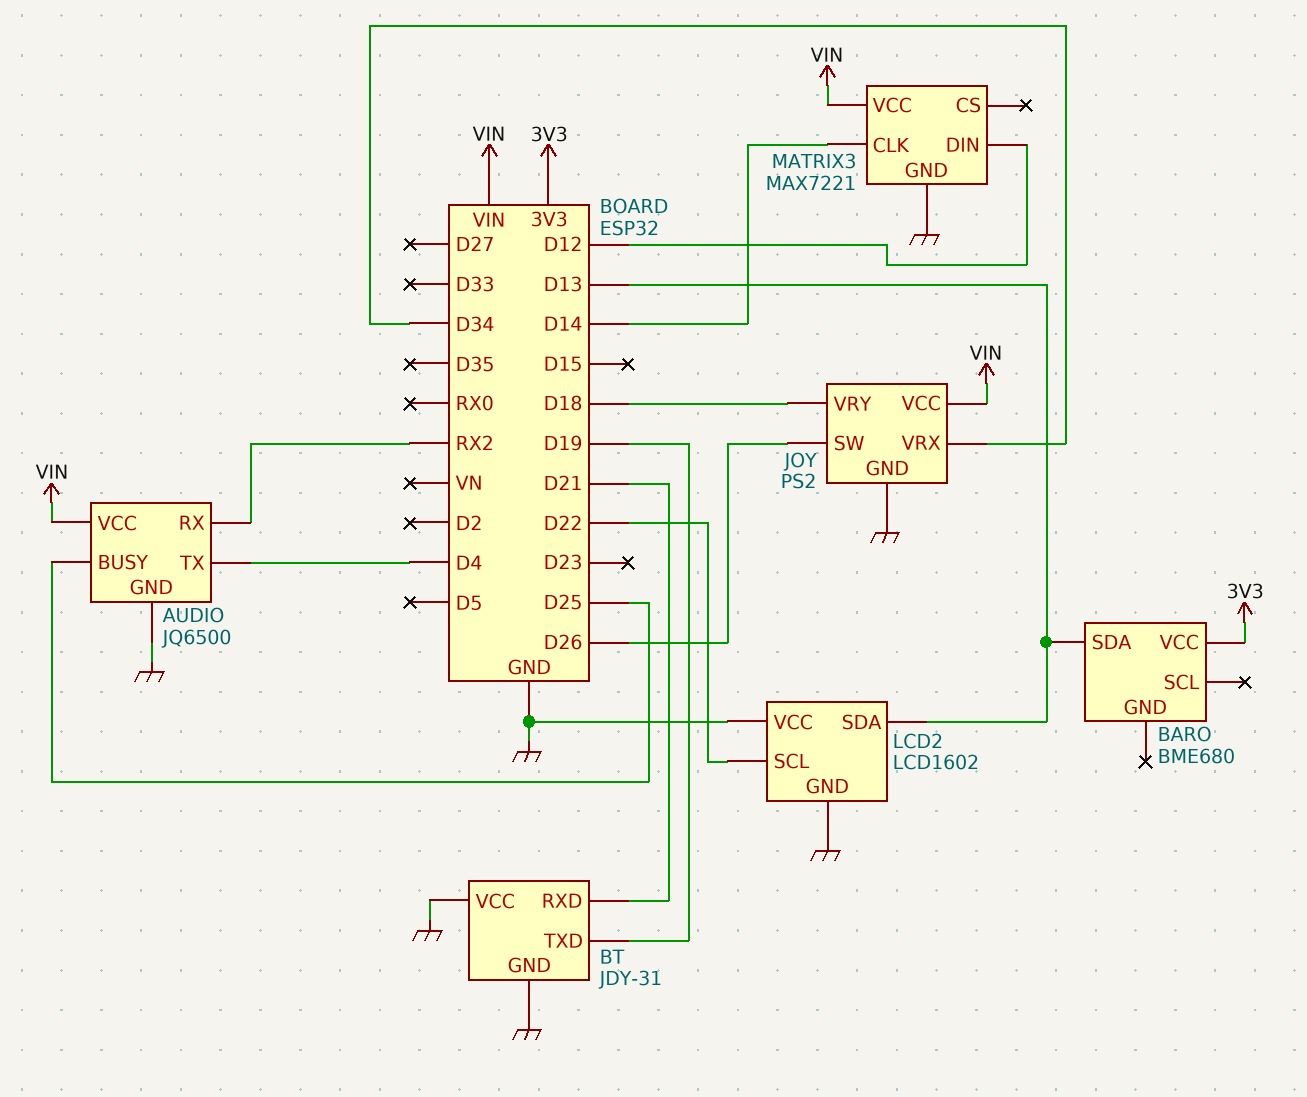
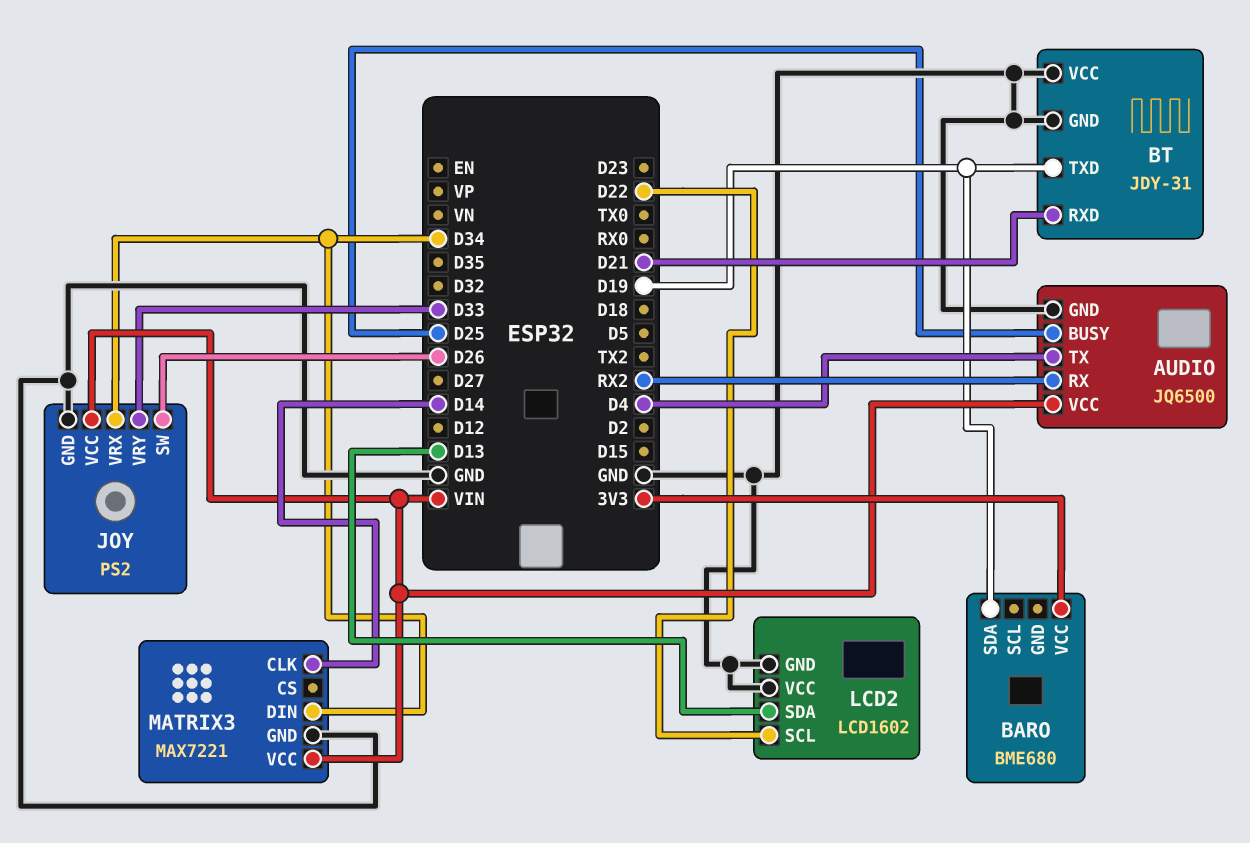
BARO pin SDA: D13 -> D19
JOY pin VRY: D18 -> D33
MATRIX3 pin DIN: D12 -> D34

